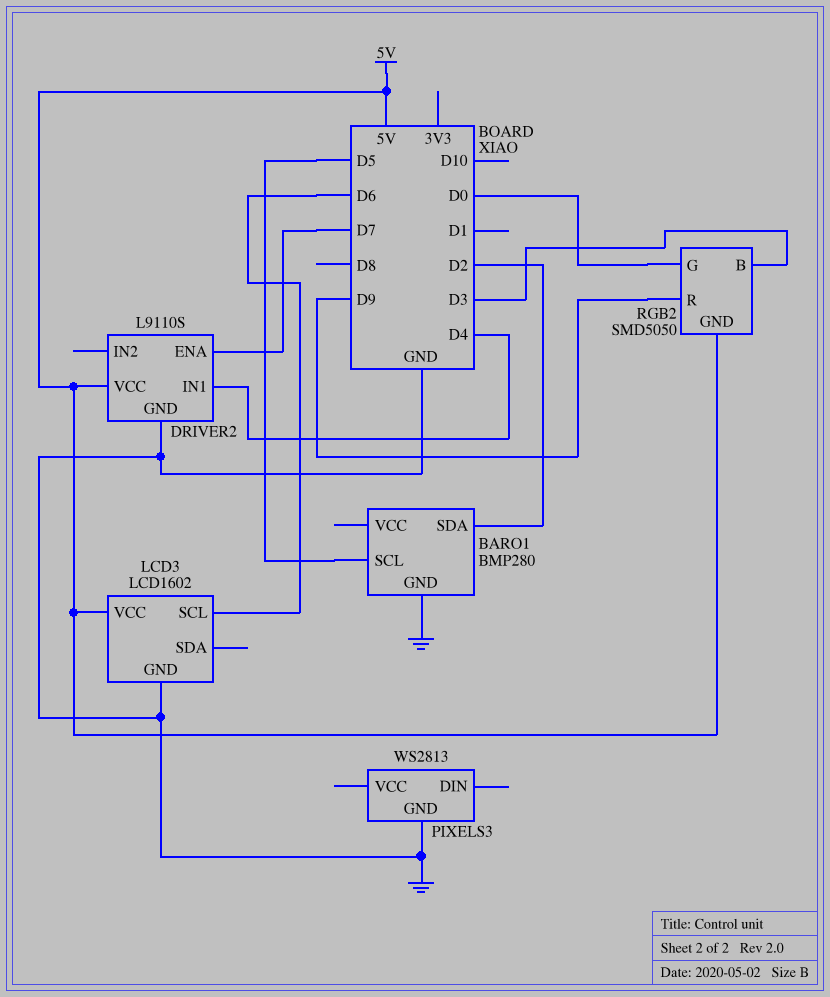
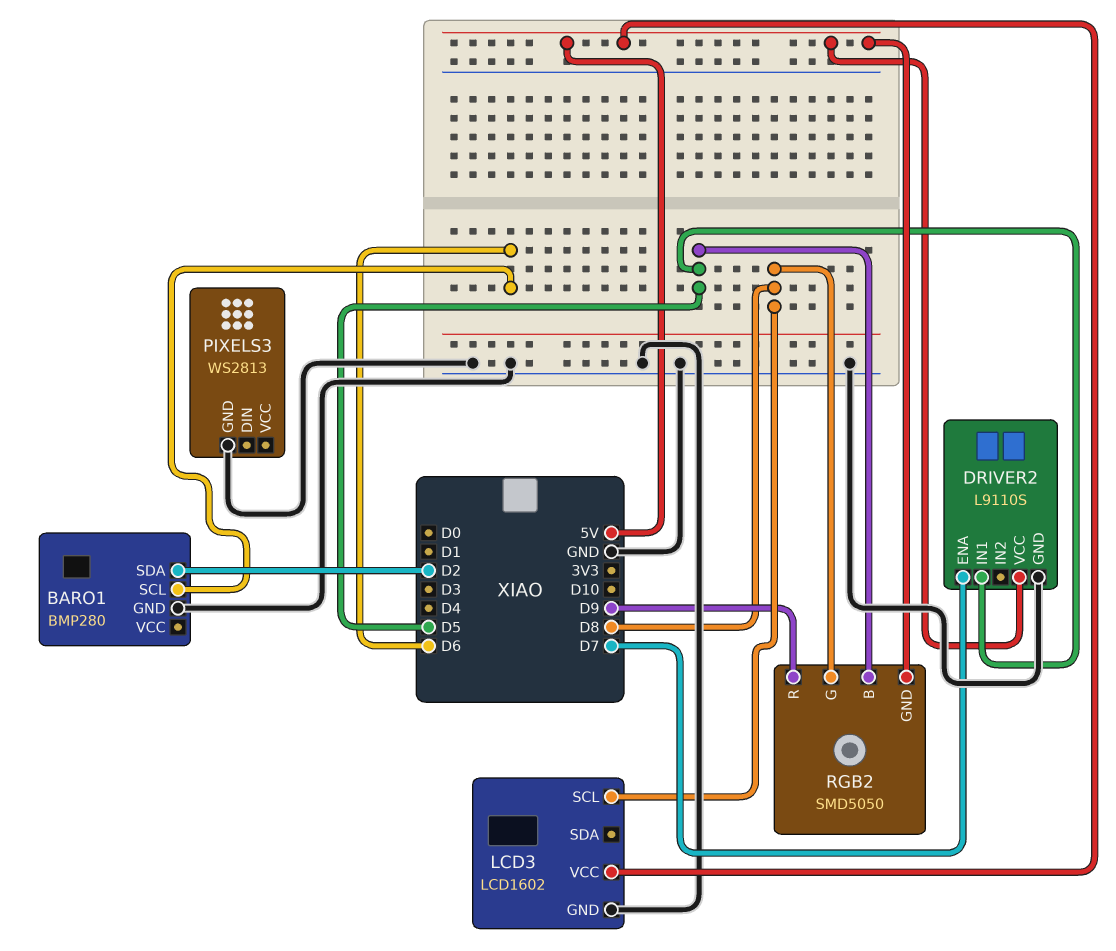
BARO1 pin SCL: D5 -> D6
DRIVER2 pin IN1: D4 -> D5
LCD3 pin SCL: D6 -> D8
RGB2 pin B: D3 -> D5
RGB2 pin G: D0 -> D8

